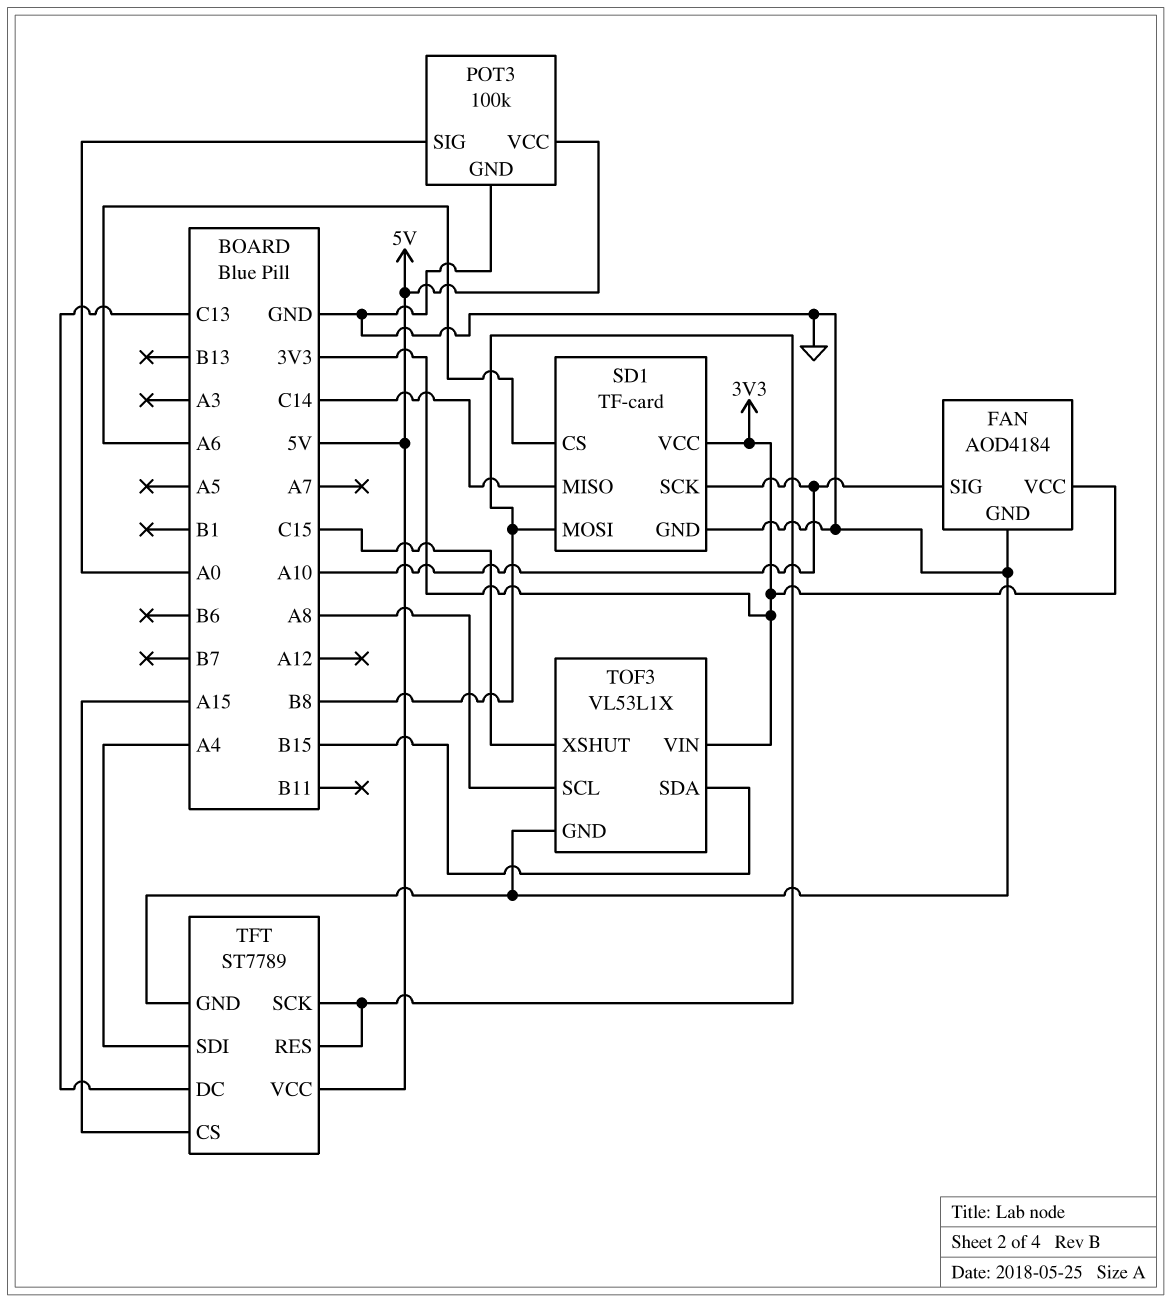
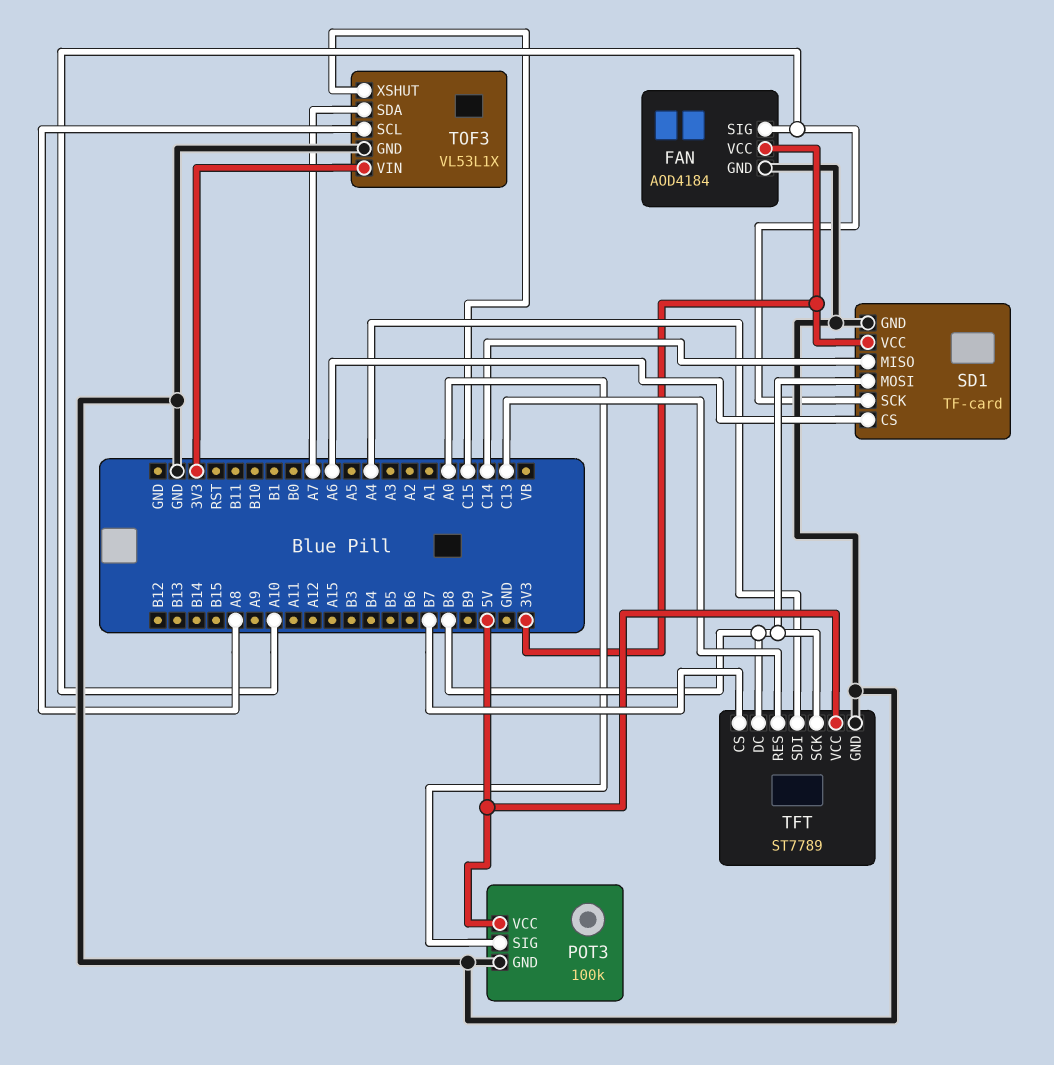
TFT pin CS: A15 -> B7
TFT pin DC: C13 -> B8
TFT pin RES: B8 -> C13
TOF3 pin SDA: B15 -> A7

